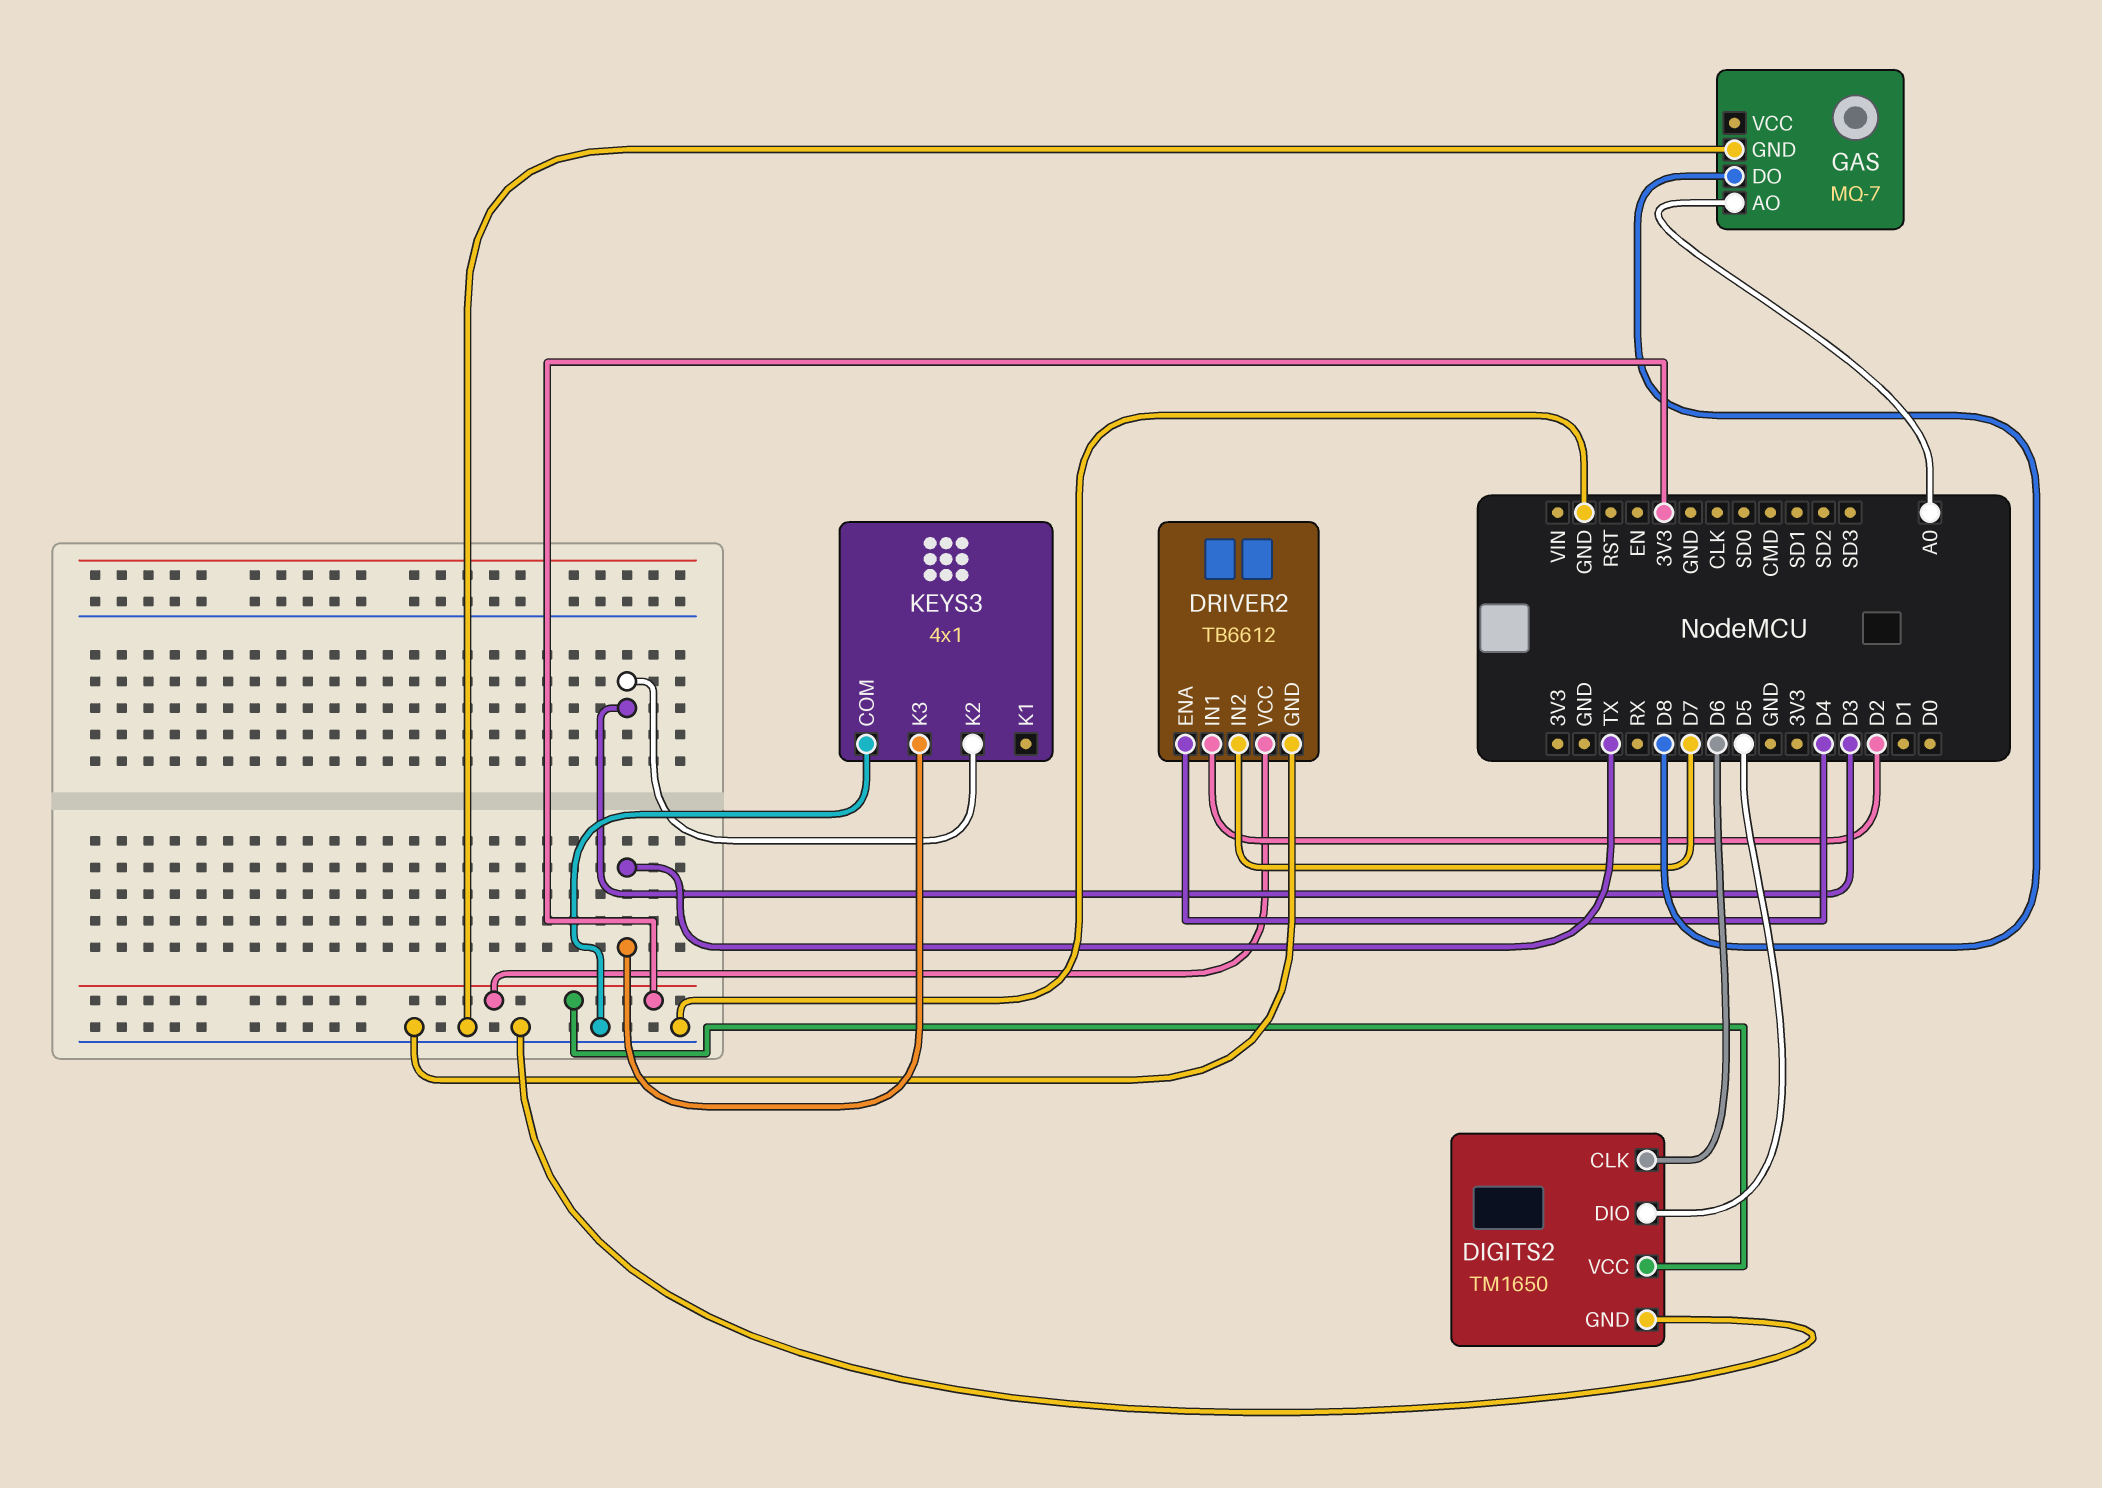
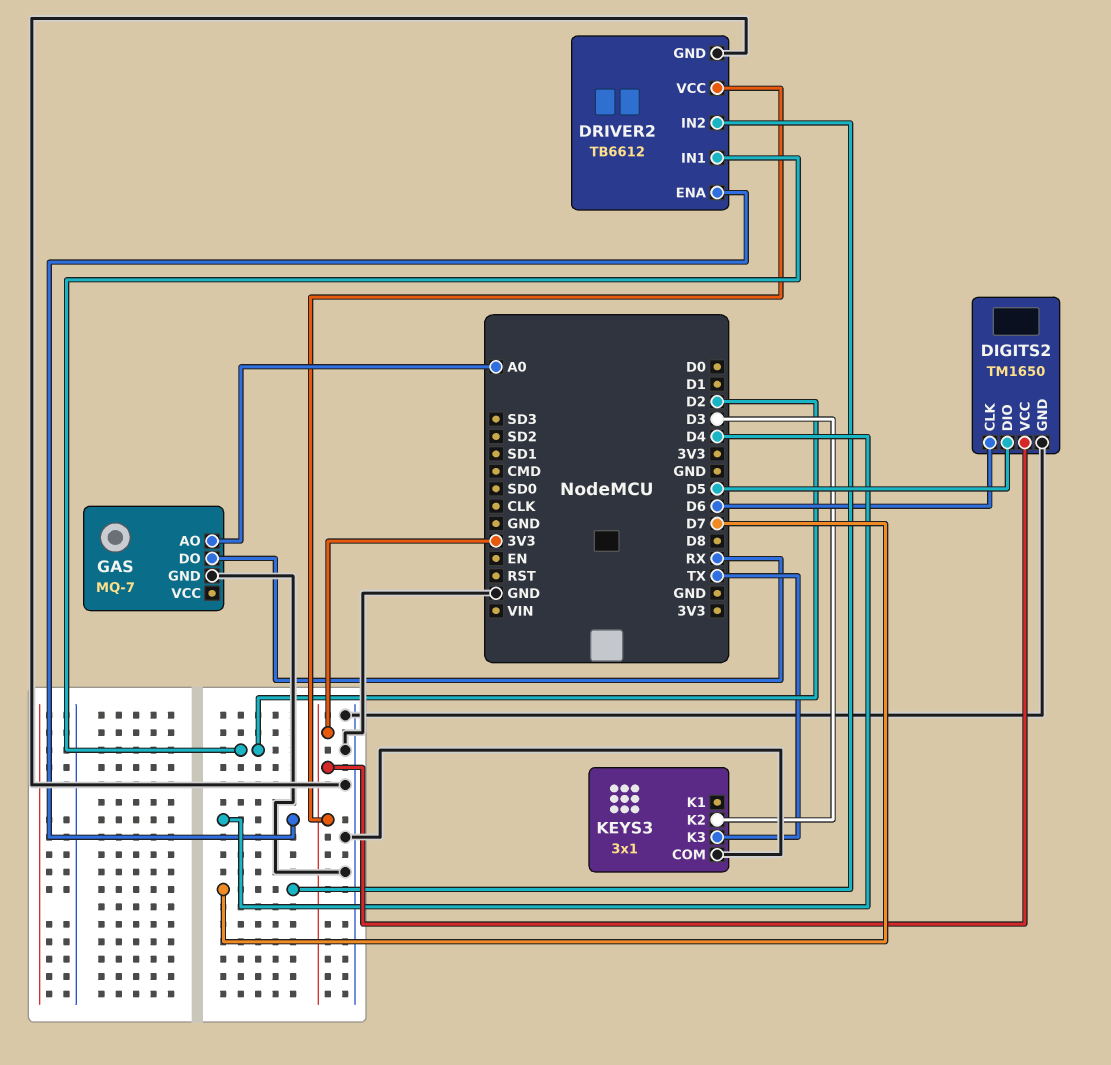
GAS pin DO: D8 -> RX
KEYS3: 4x1 -> 3x1

